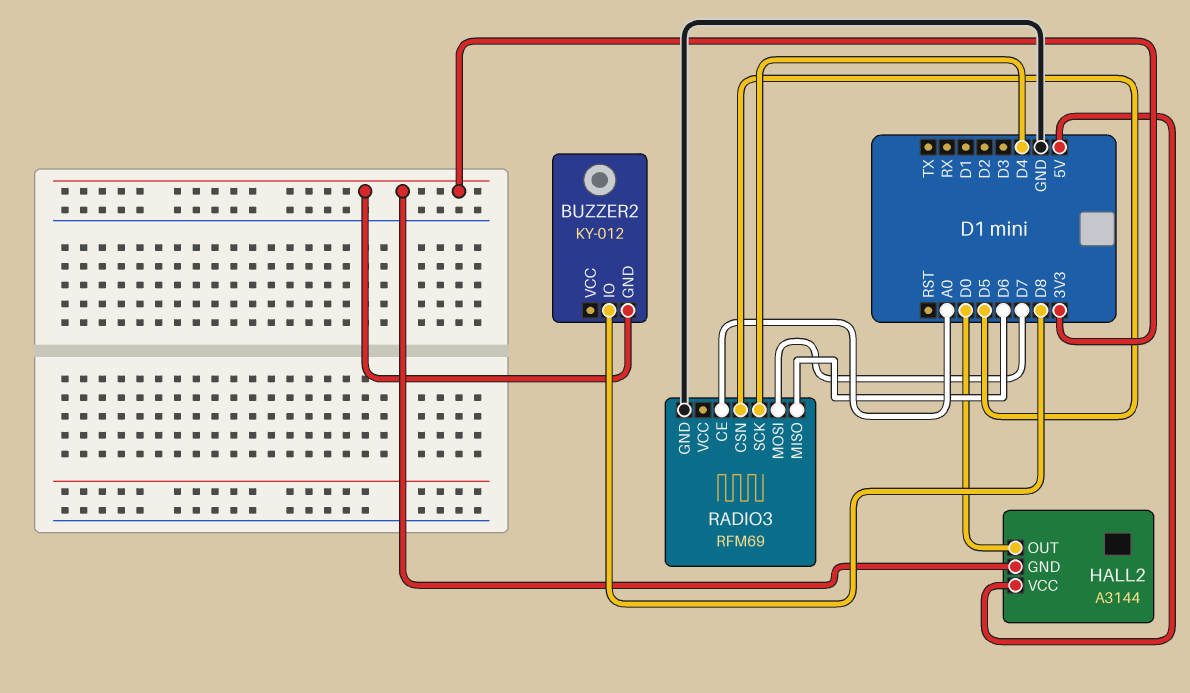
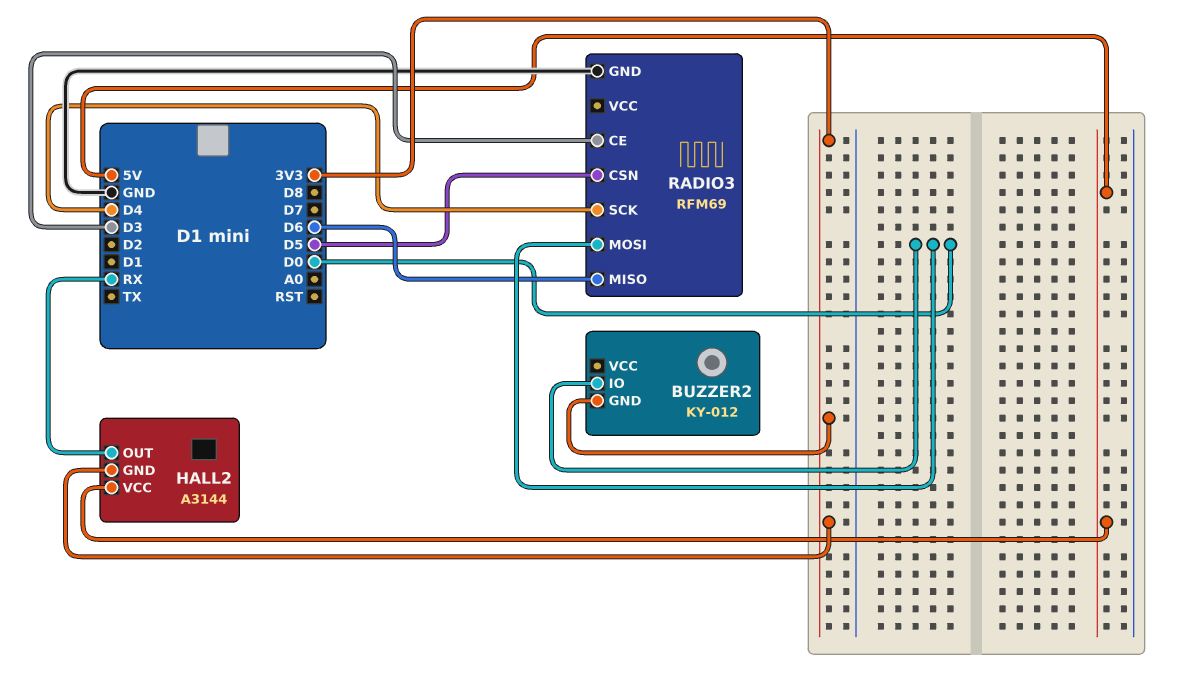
BUZZER2 pin IO: D8 -> D0
HALL2 pin OUT: D0 -> RX
RADIO3 pin CE: A0 -> D3
RADIO3 pin MOSI: D7 -> D0

